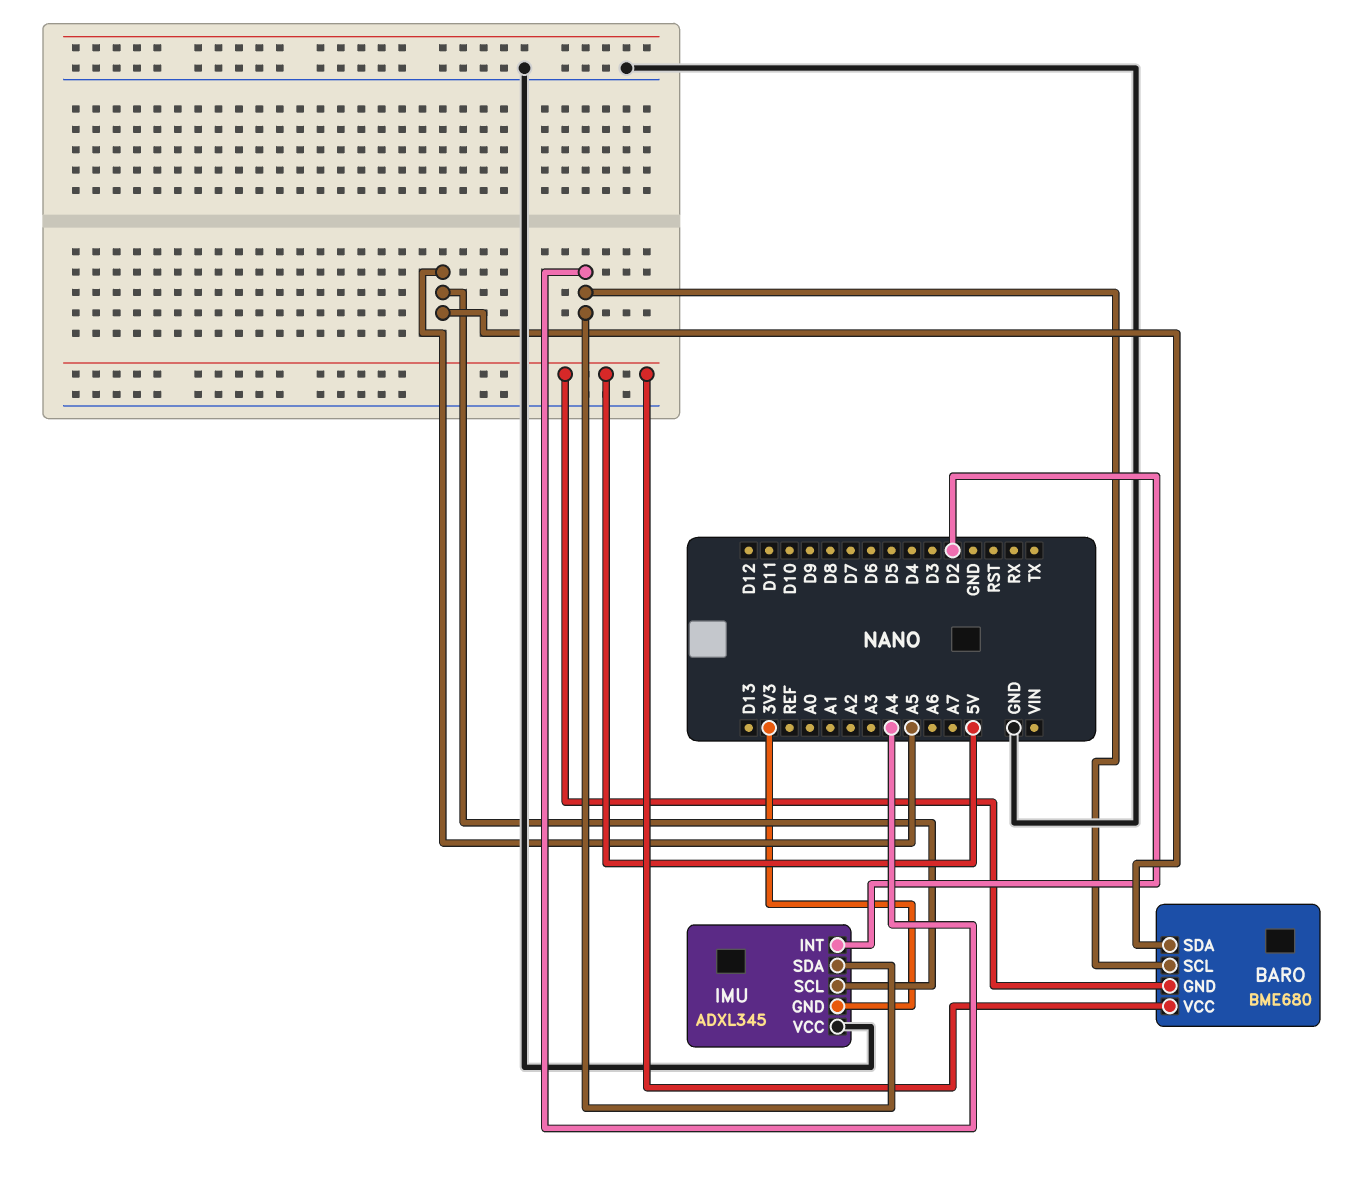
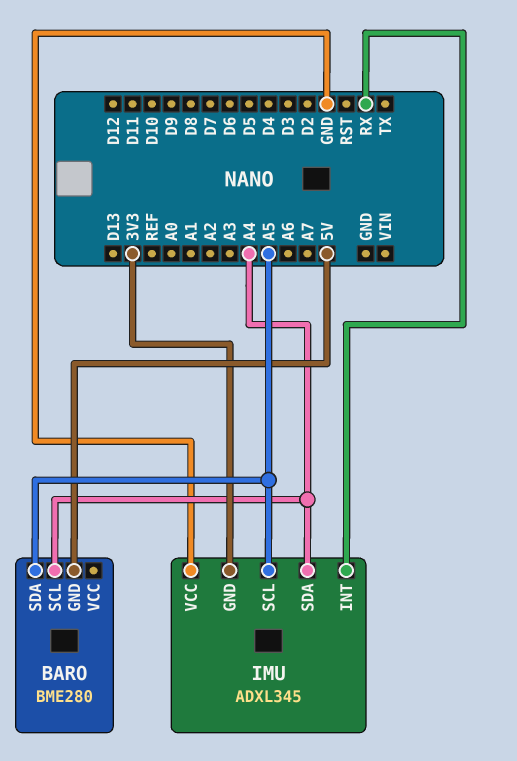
BARO: BME680 -> BME280
BARO pin VCC: 5V -> none
IMU pin INT: D2 -> RX

